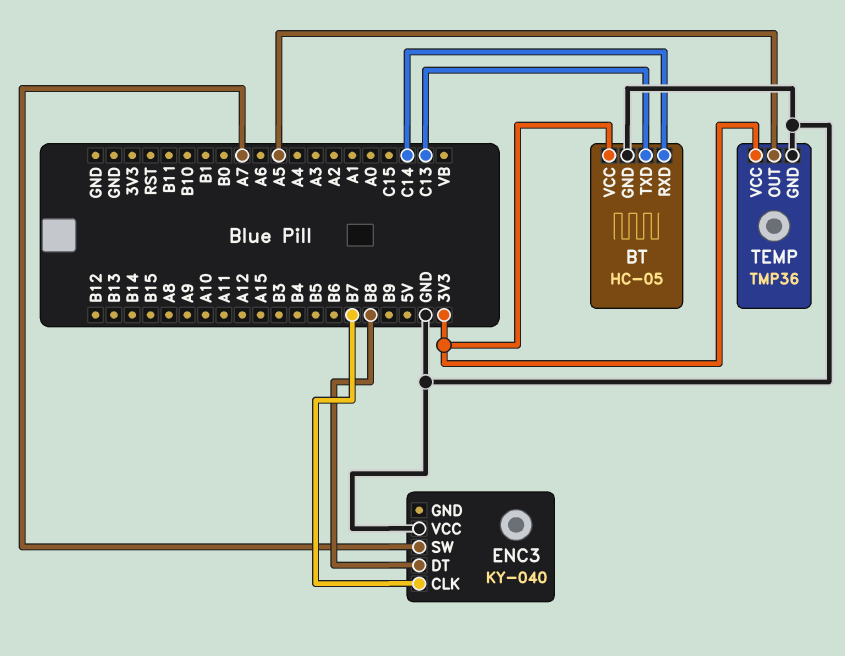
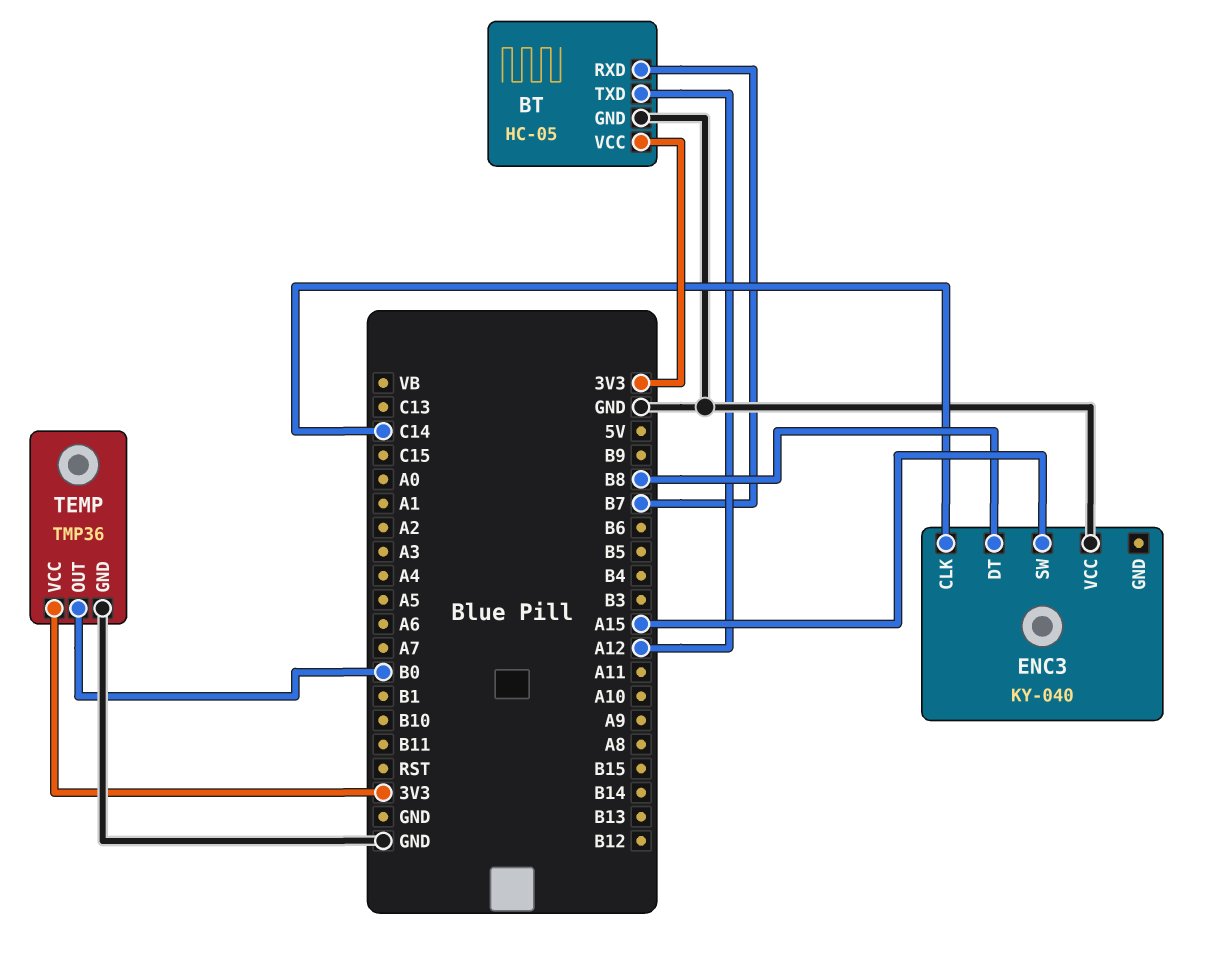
BT pin RXD: C14 -> B7
BT pin TXD: C13 -> A12
ENC3 pin CLK: B7 -> C14
ENC3 pin SW: A7 -> A15
TEMP pin OUT: A5 -> B0

